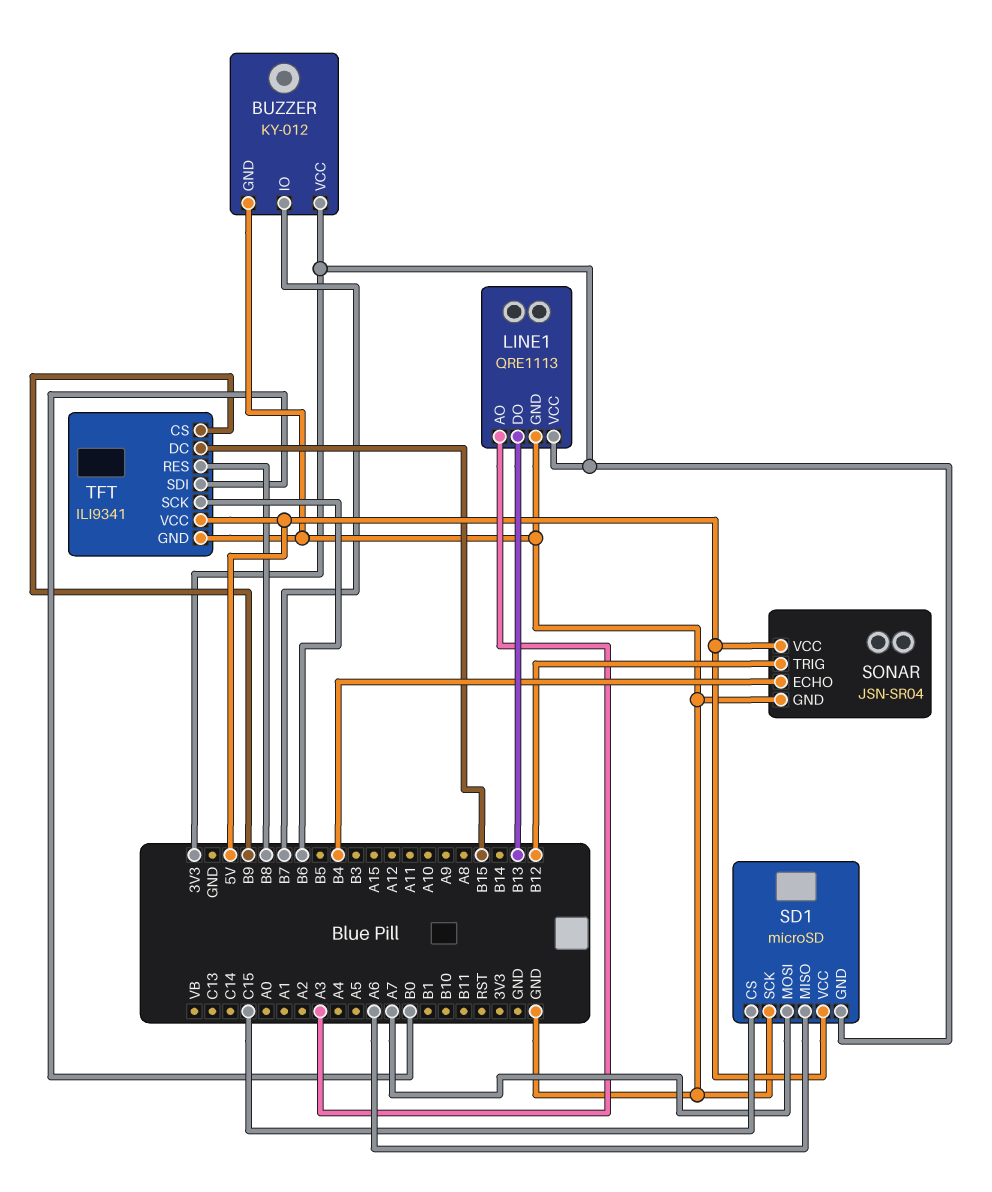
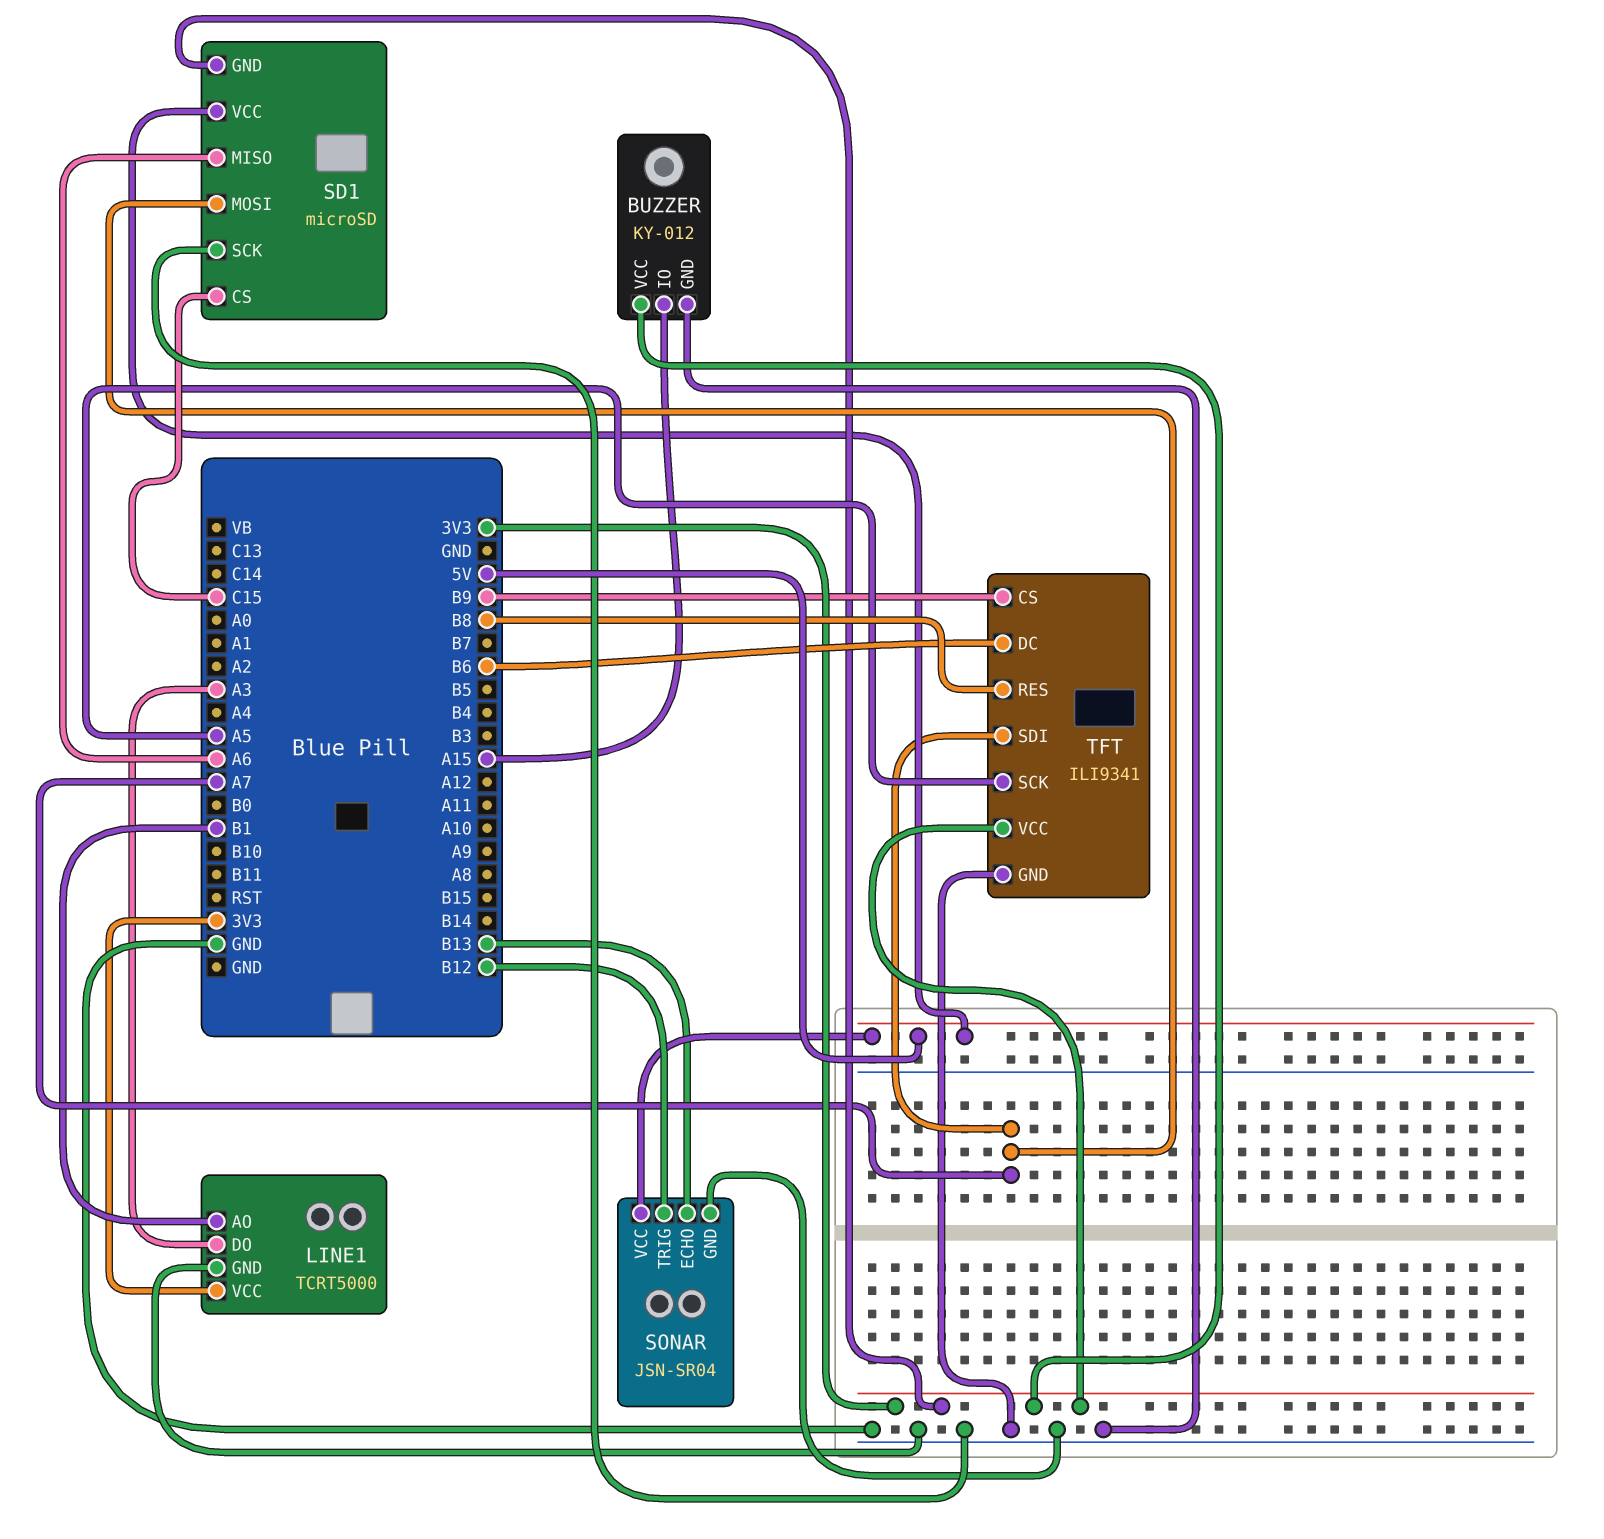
BUZZER pin IO: B7 -> A15
LINE1: QRE1113 -> TCRT5000
LINE1 pin AO: A3 -> B1
LINE1 pin DO: B13 -> A3
SONAR pin ECHO: B4 -> B13
TFT pin DC: B15 -> B6
TFT pin SCK: B6 -> A5
TFT pin SDI: B0 -> A7
TFT pin VCC: 5V -> 3V3

